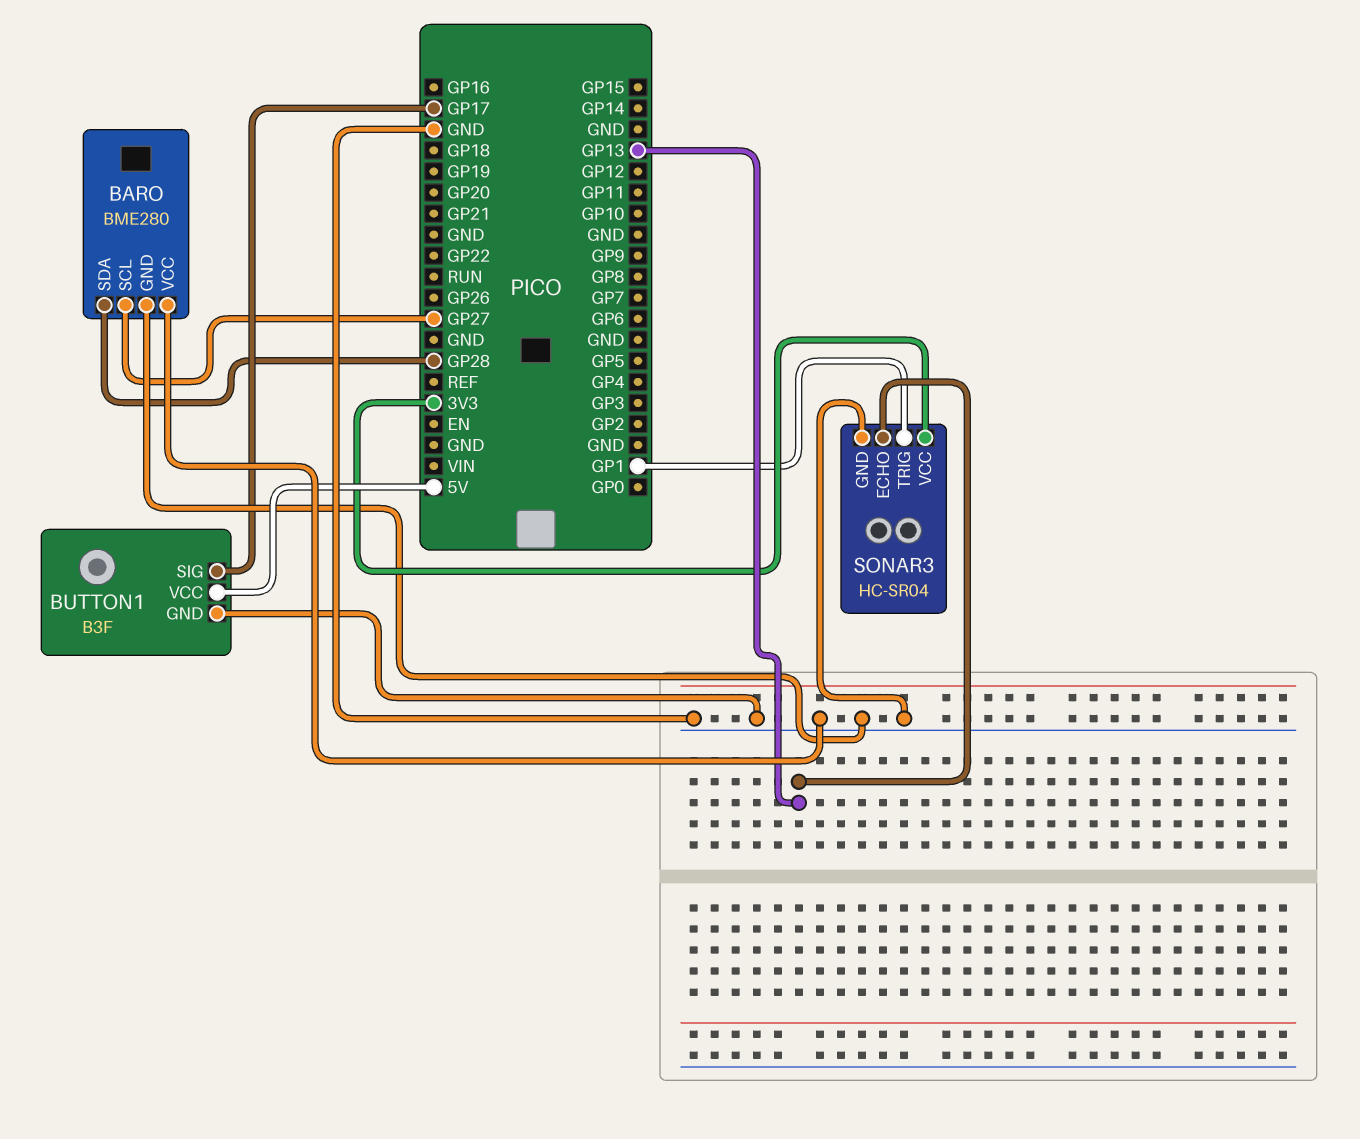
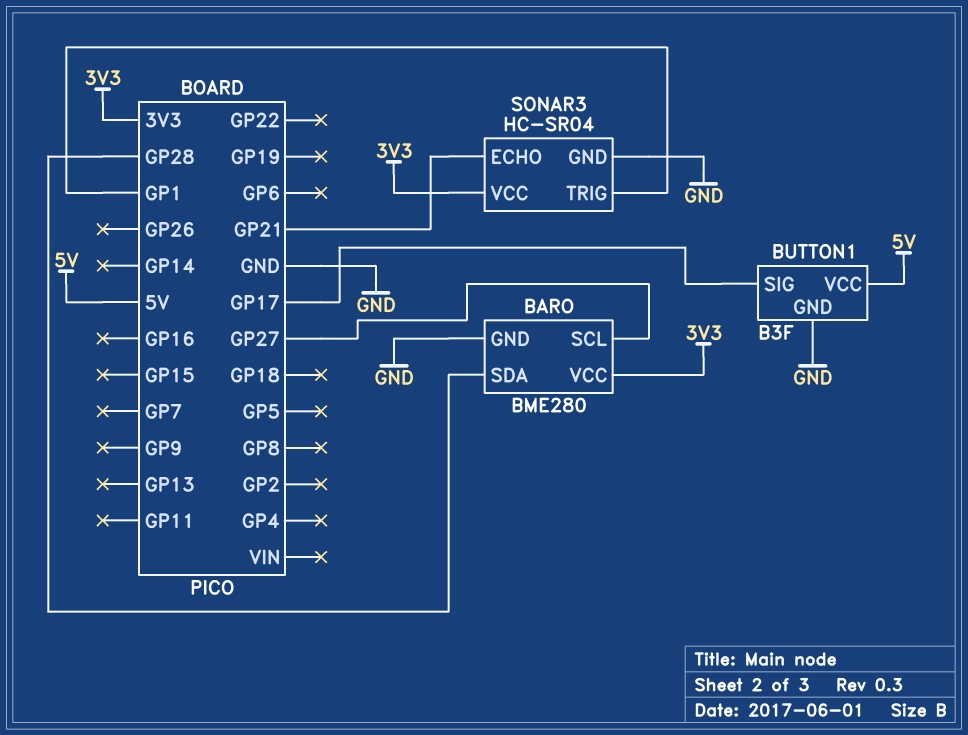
BARO pin VCC: GND -> 3V3
SONAR3 pin ECHO: GP13 -> GP21

